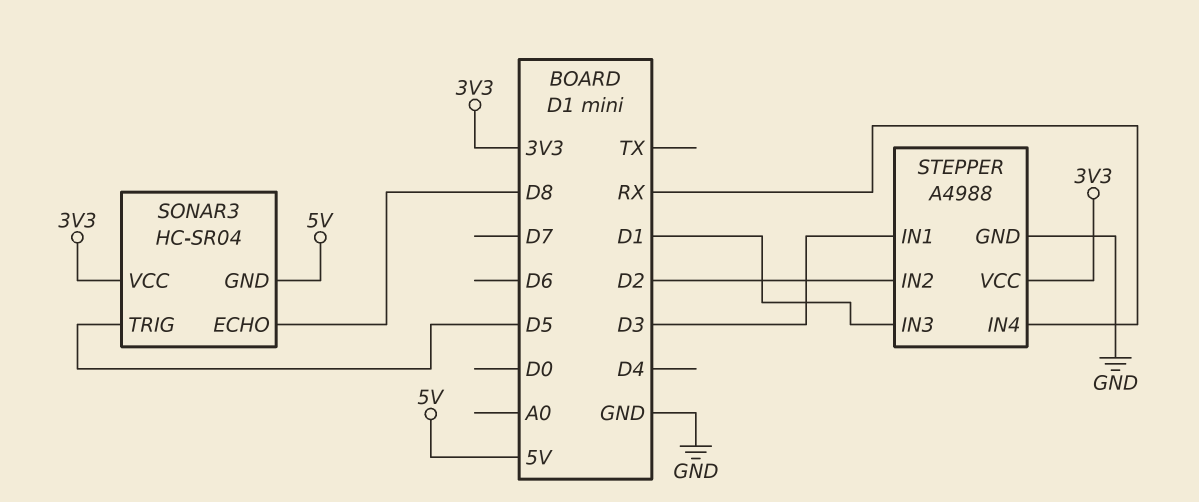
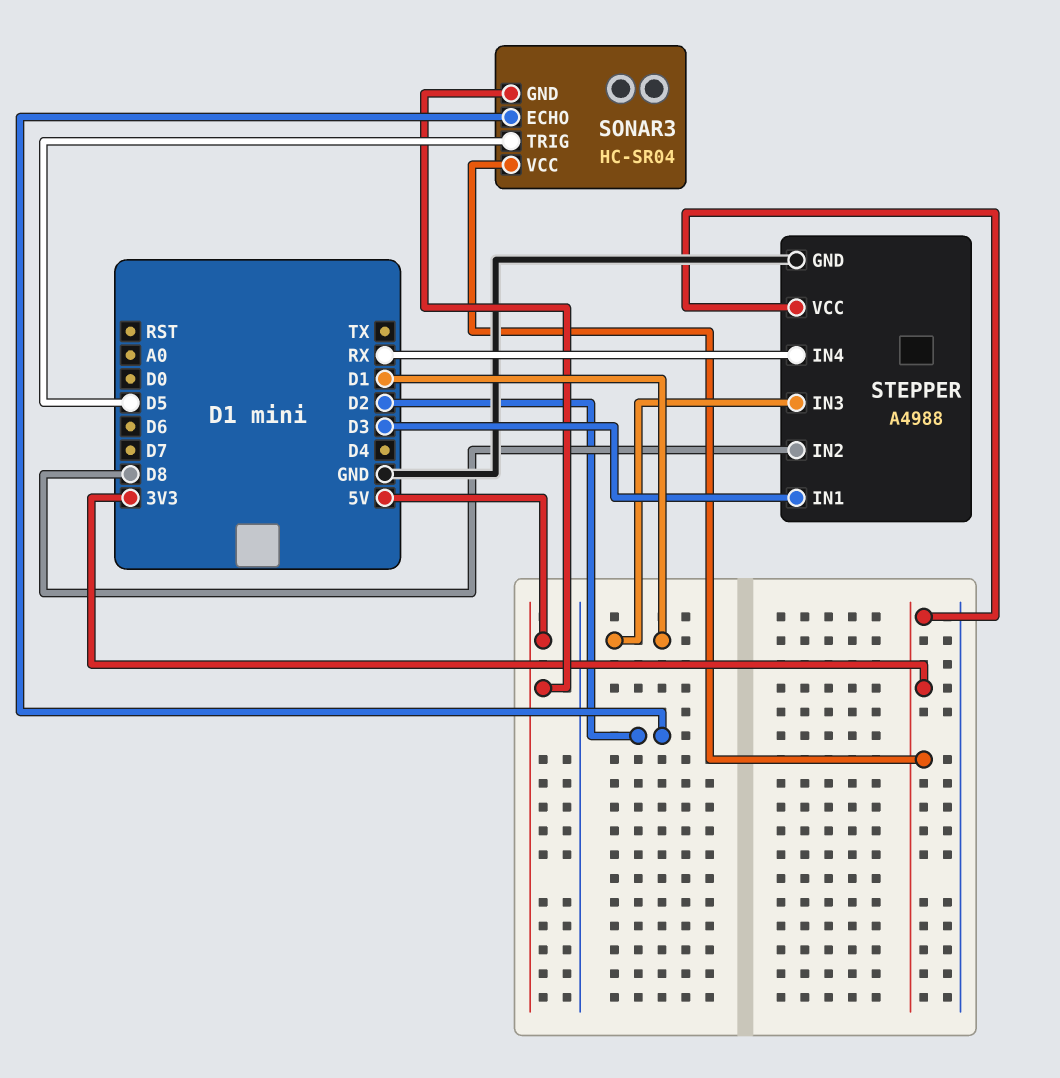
SONAR3 pin ECHO: D8 -> D2
STEPPER pin IN2: D2 -> D8

